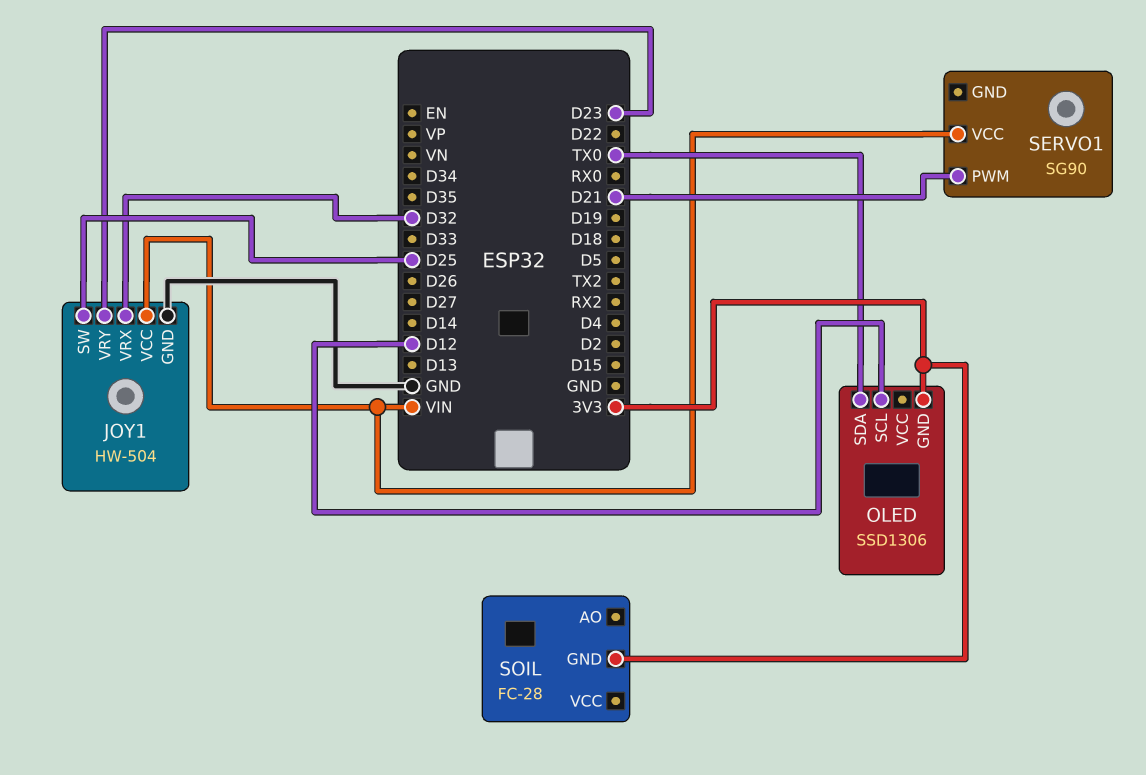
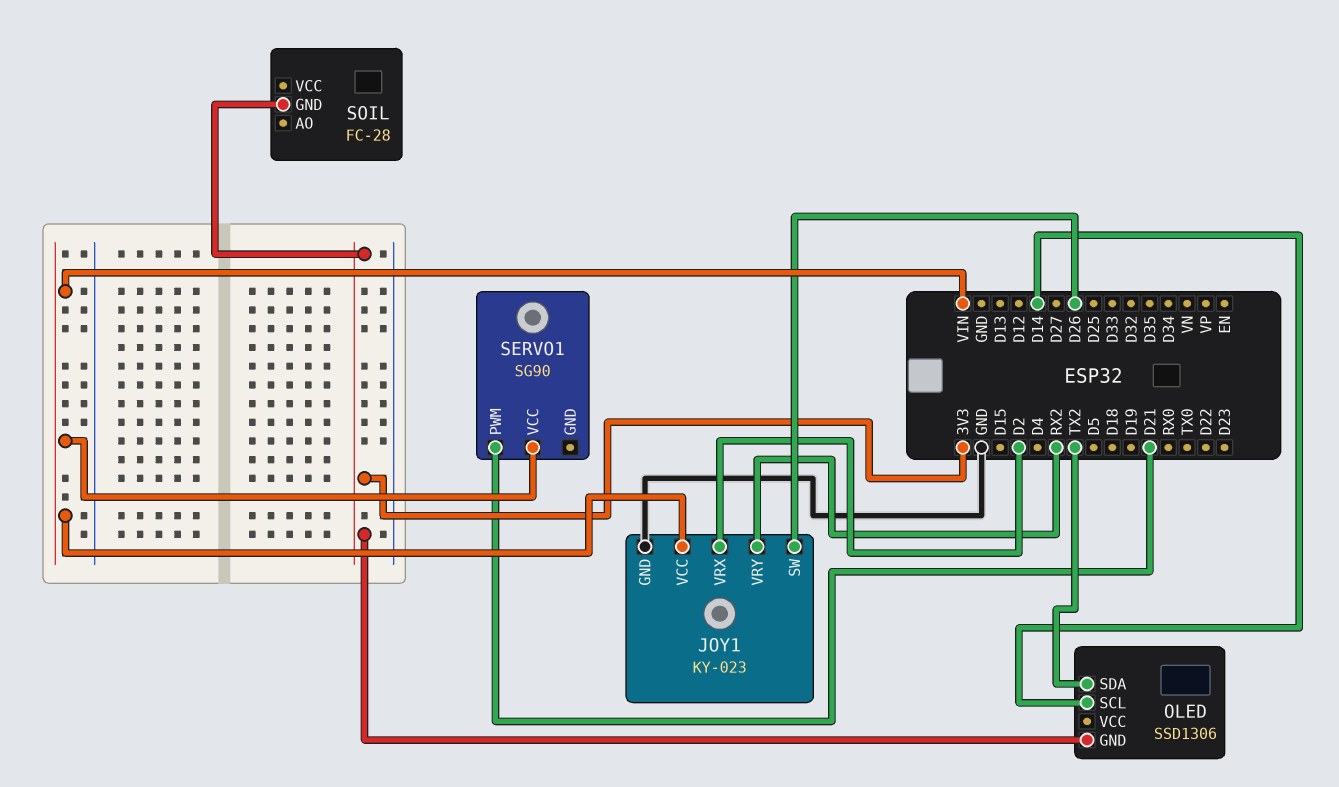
JOY1: HW-504 -> KY-023
JOY1 pin SW: D25 -> D26
JOY1 pin VRX: D32 -> D2
JOY1 pin VRY: D23 -> RX2
OLED pin SCL: D12 -> D14
OLED pin SDA: TX0 -> TX2

